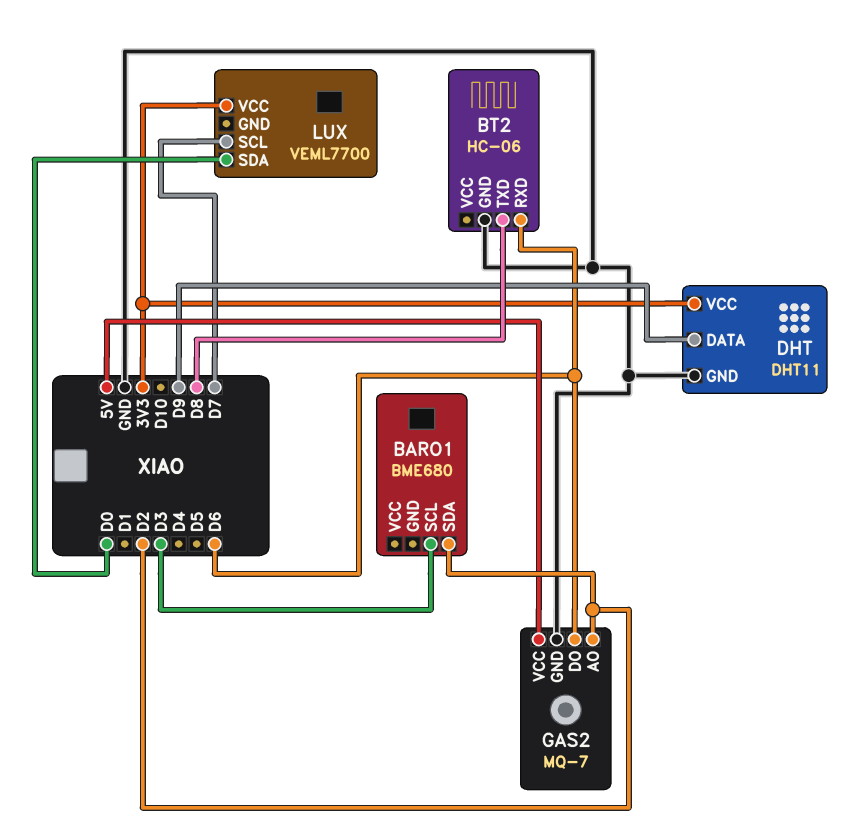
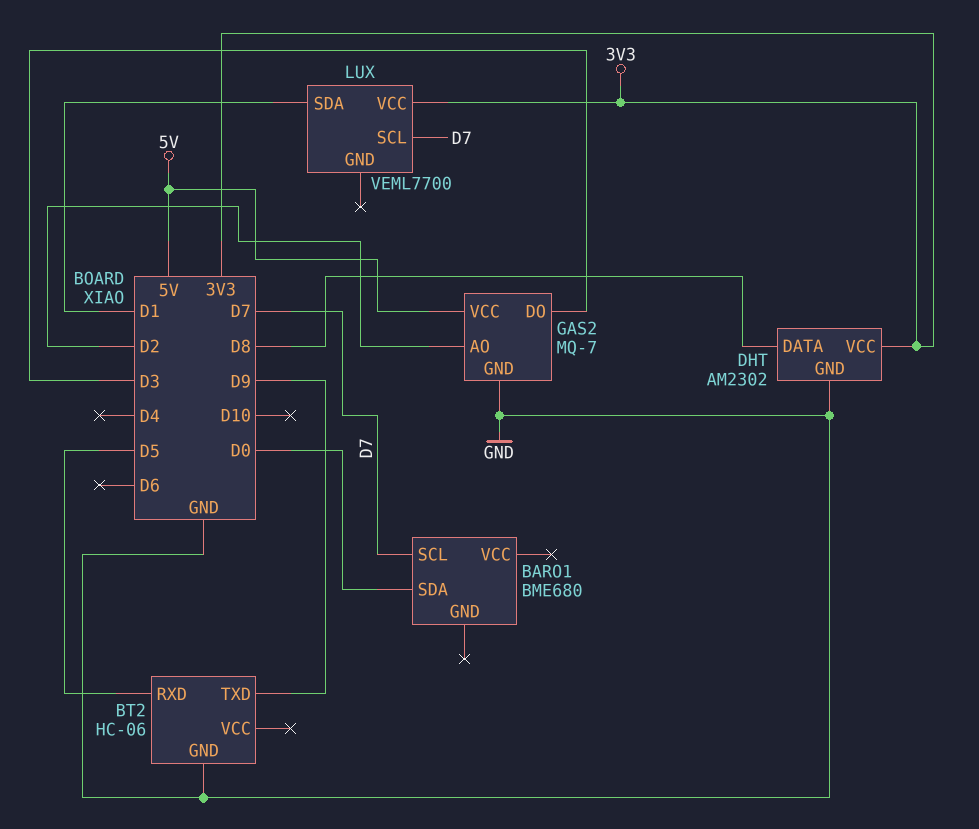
BARO1 pin SCL: D3 -> D7
BARO1 pin SDA: D2 -> D0
BT2 pin RXD: D6 -> D5
BT2 pin TXD: D8 -> D9
DHT: DHT11 -> AM2302
DHT pin DATA: D9 -> D8
GAS2 pin DO: D6 -> D3
LUX pin SDA: D0 -> D1

